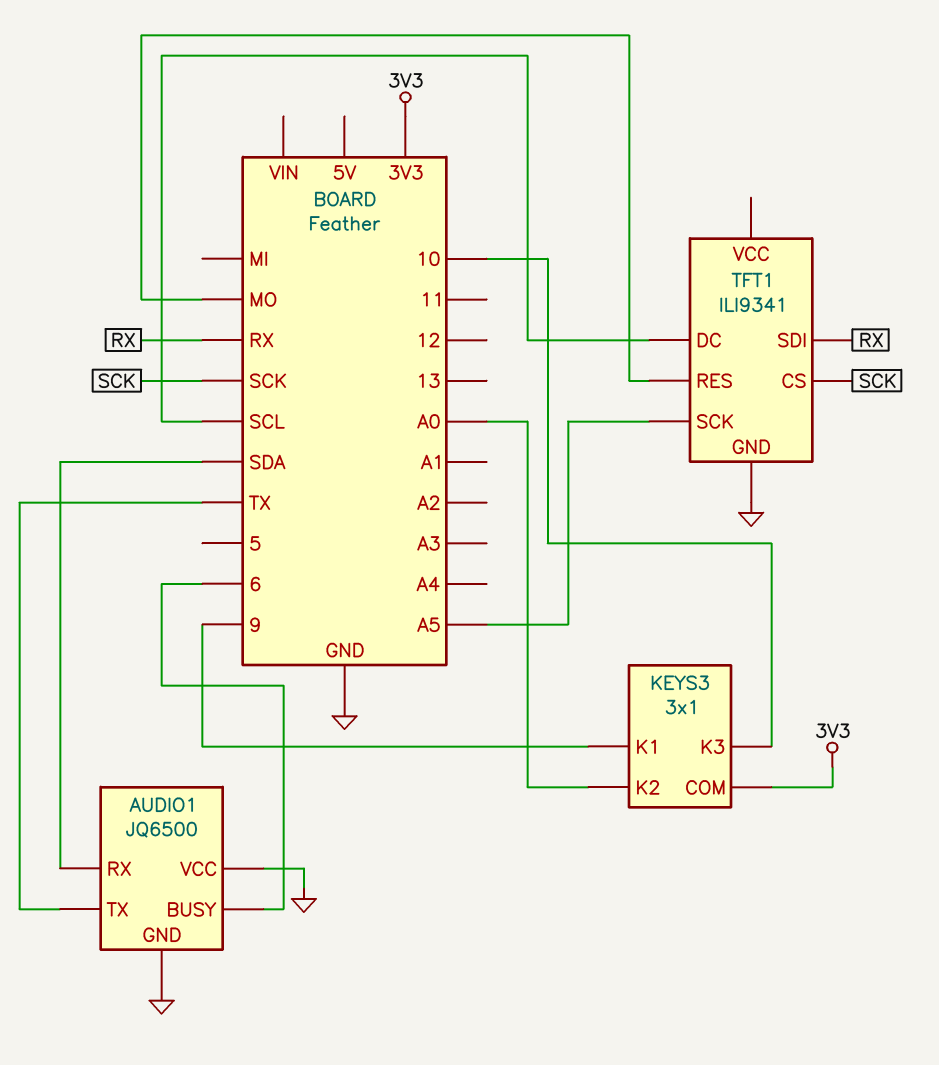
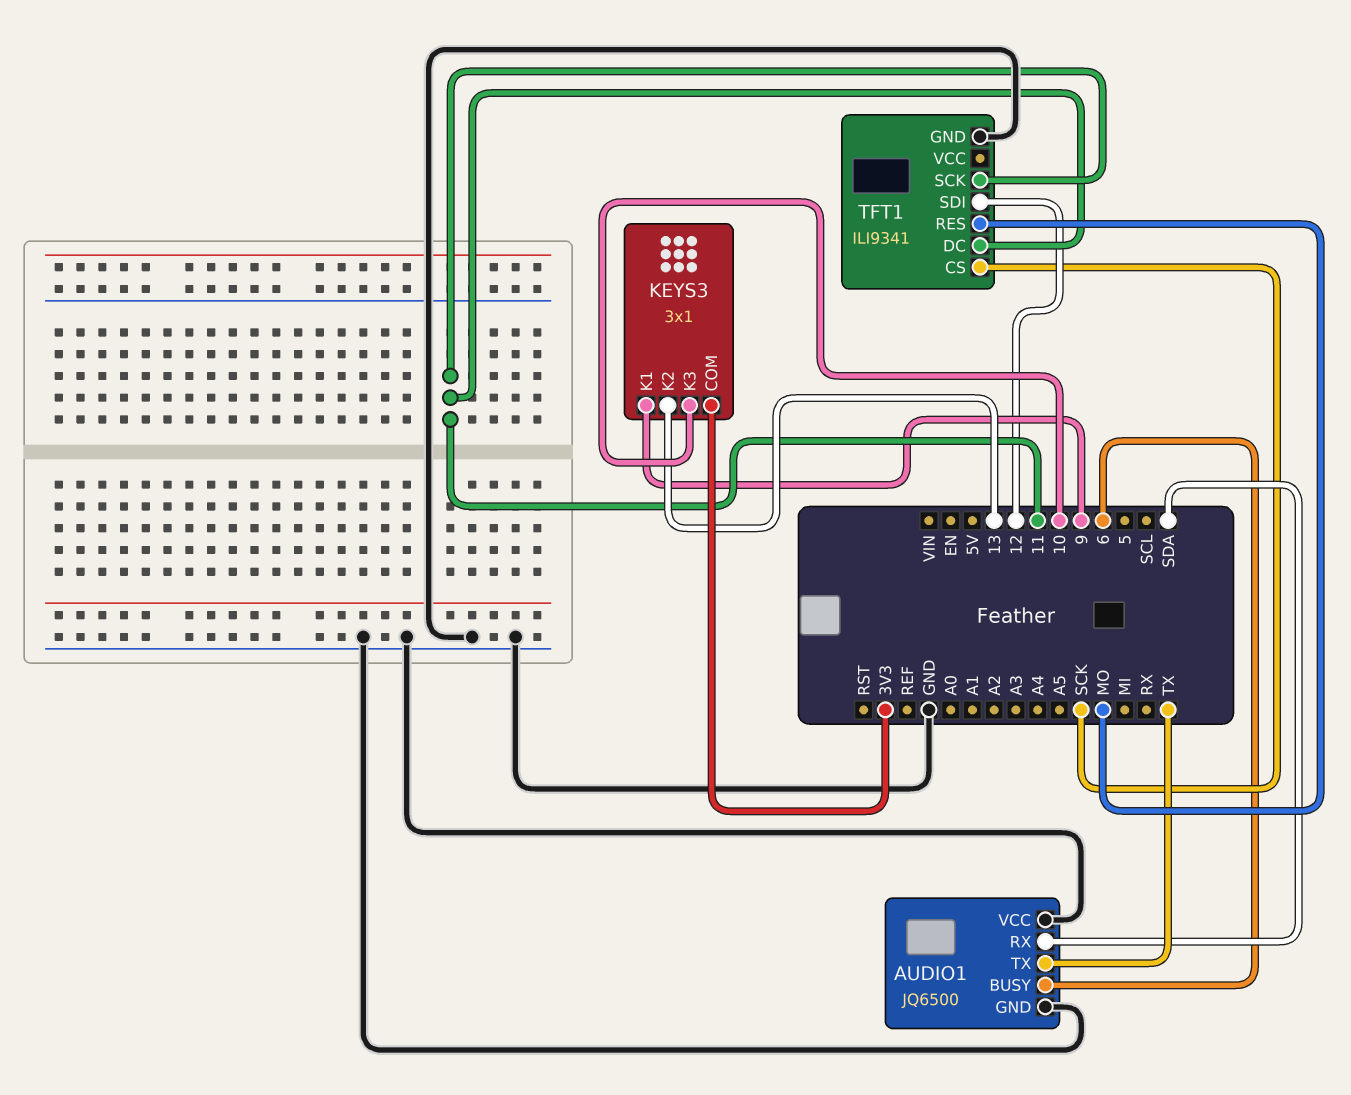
KEYS3 pin K2: A0 -> 13
TFT1 pin DC: SCL -> 11
TFT1 pin SCK: A5 -> 11
TFT1 pin SDI: RX -> 12

